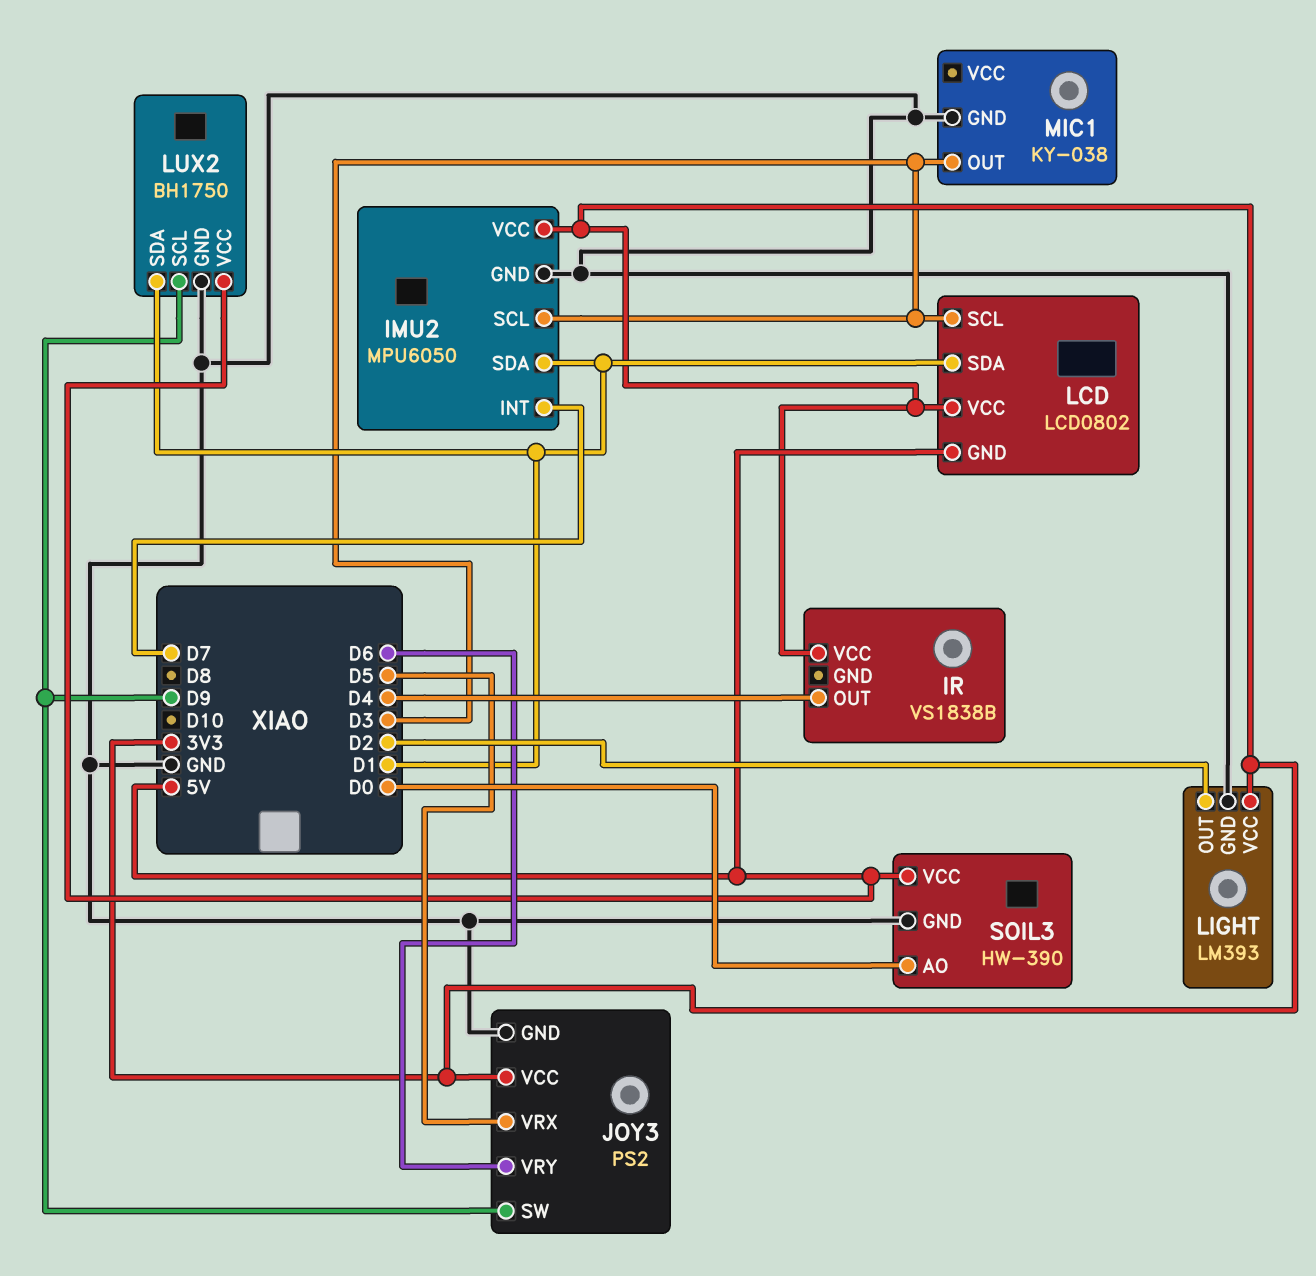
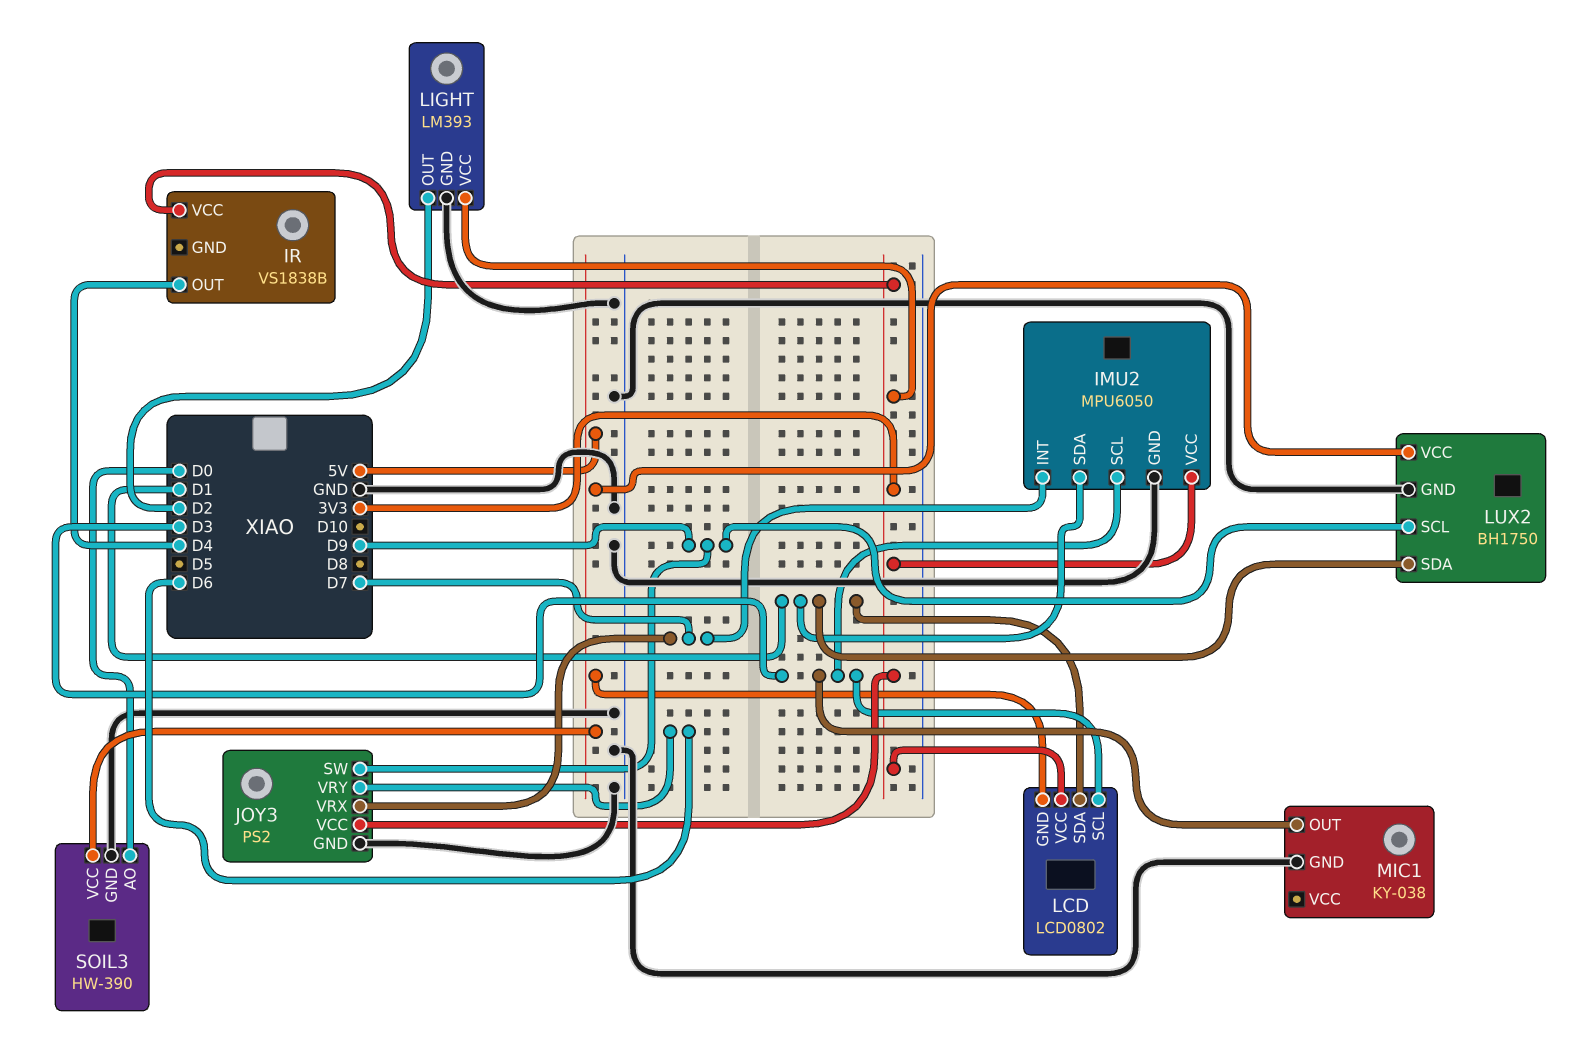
JOY3 pin VRX: D5 -> D7

